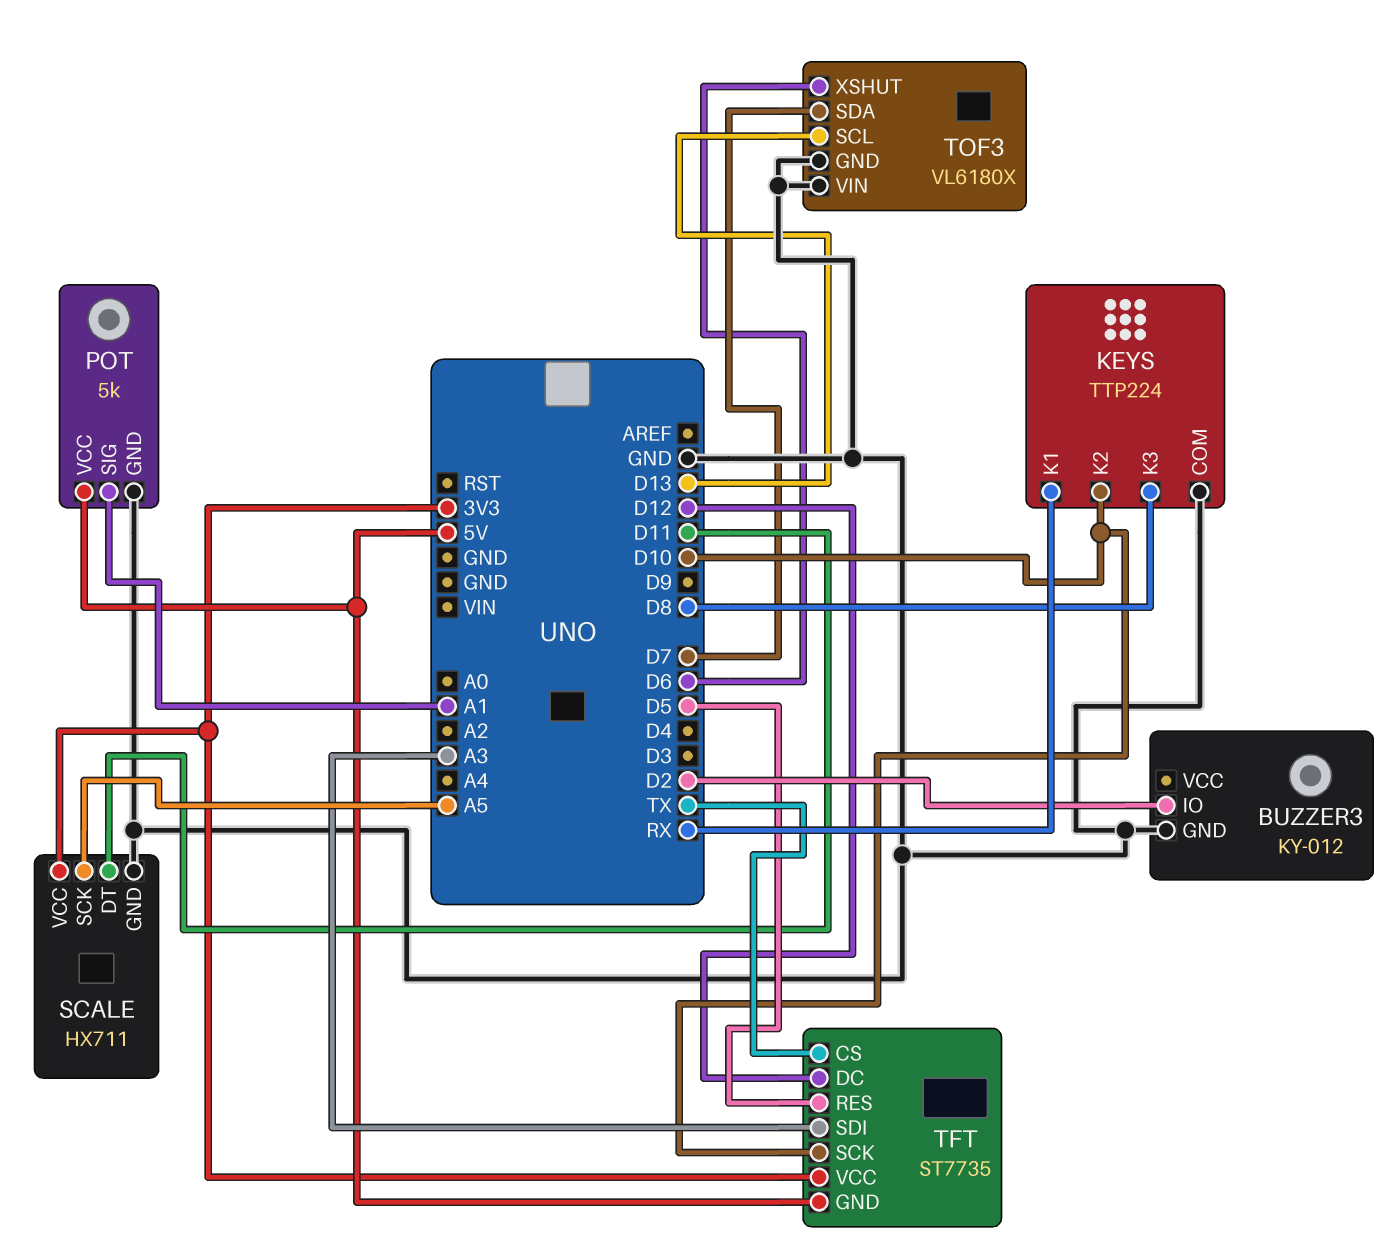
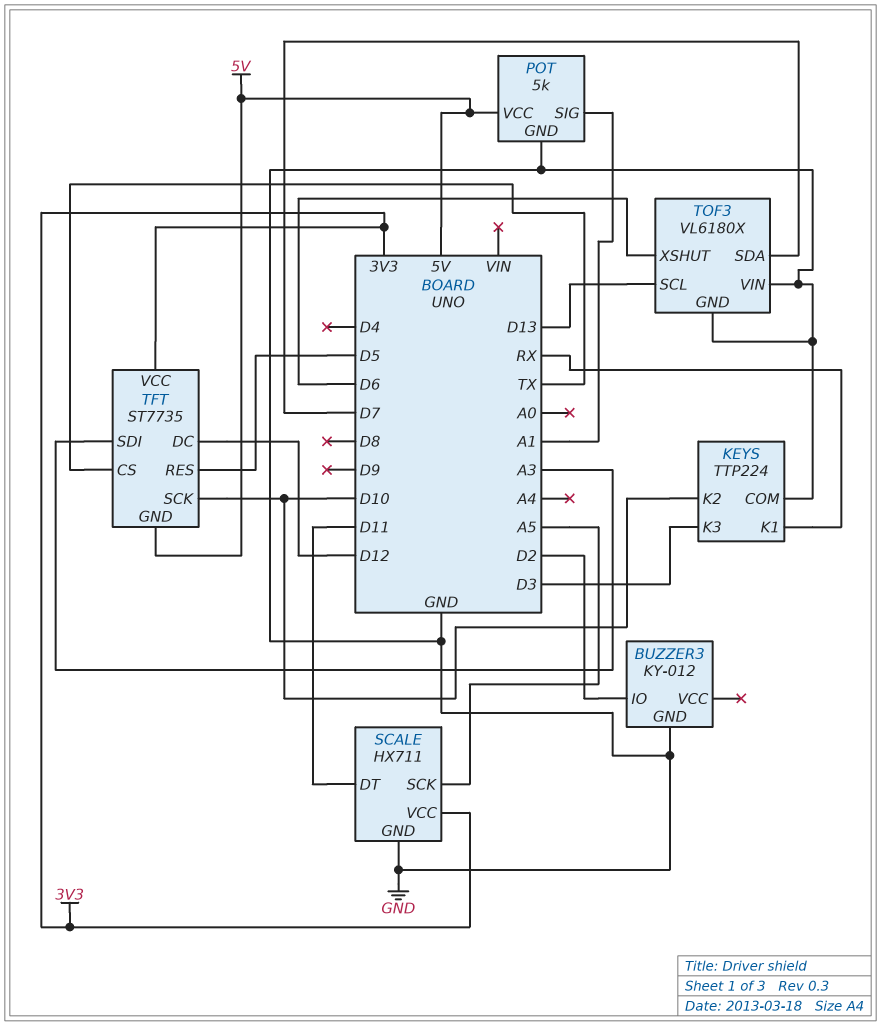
KEYS pin K3: D8 -> D3

